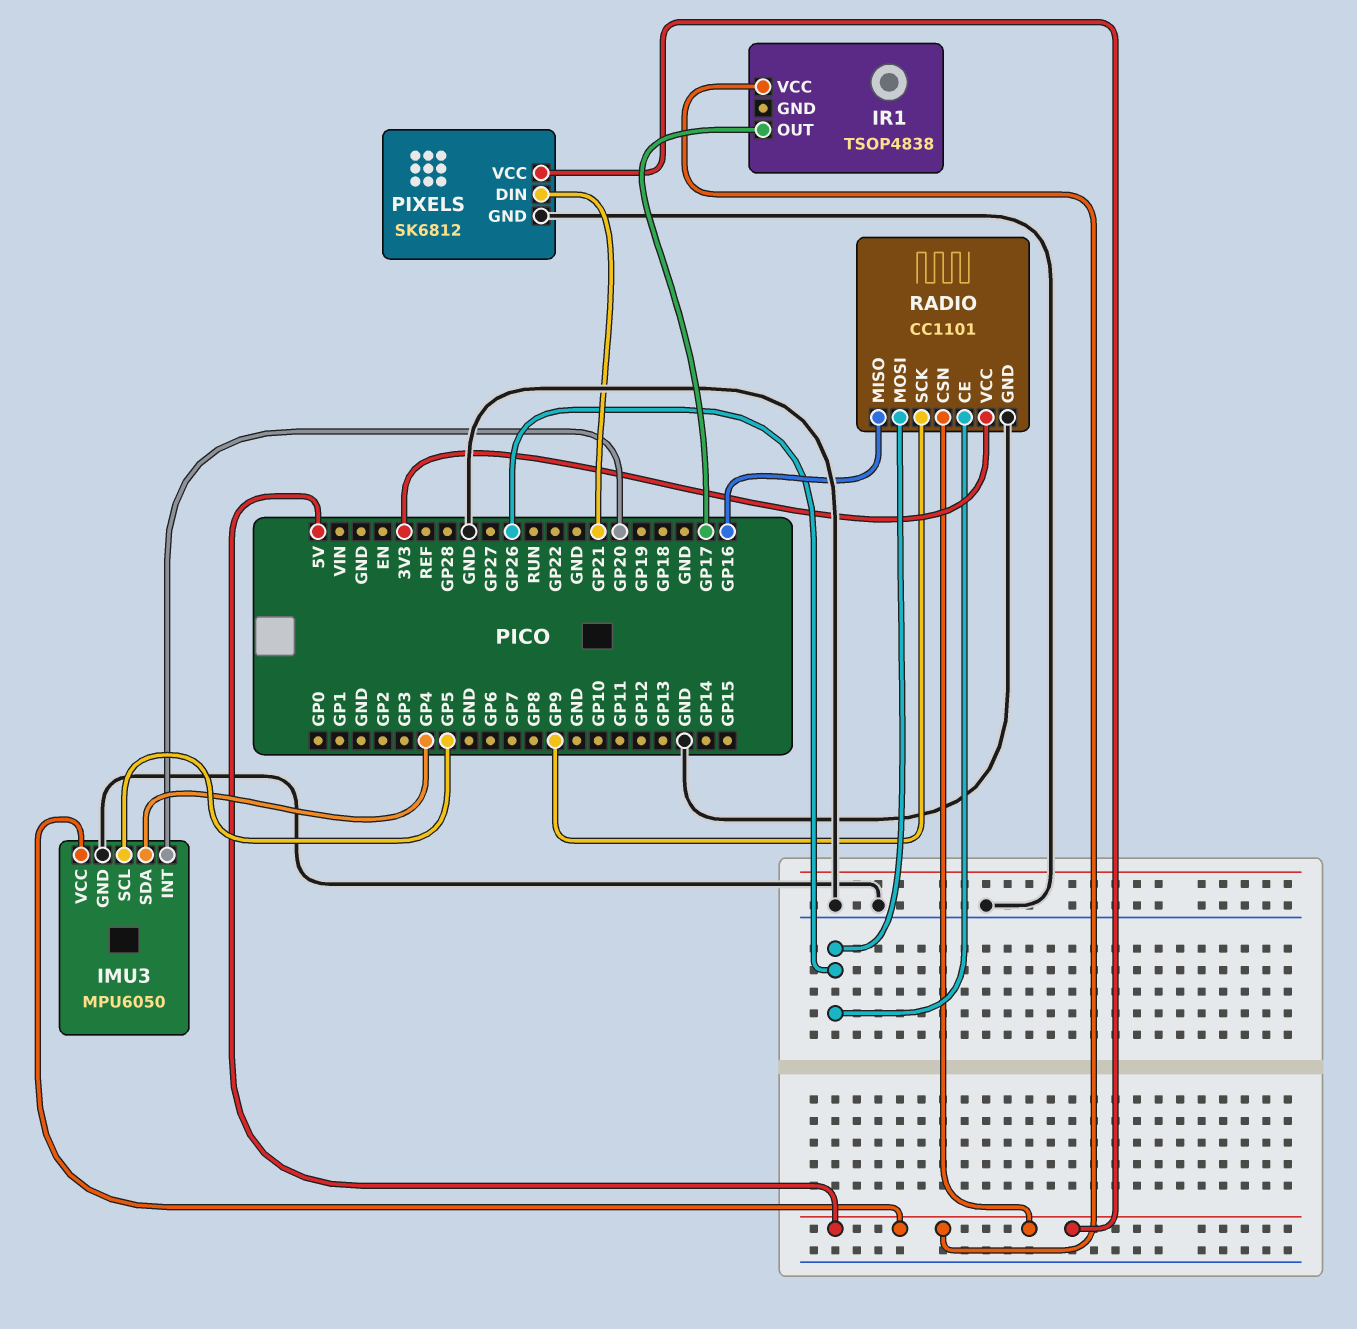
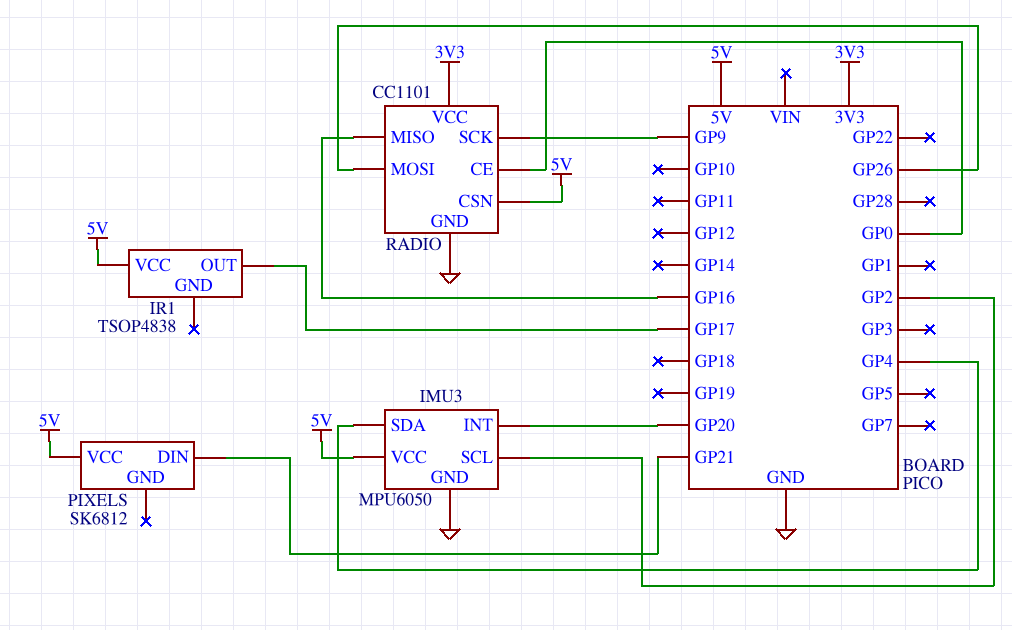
IMU3 pin SCL: GP5 -> GP2
PIXELS pin GND: GND -> none
RADIO pin CE: GP26 -> GP0

